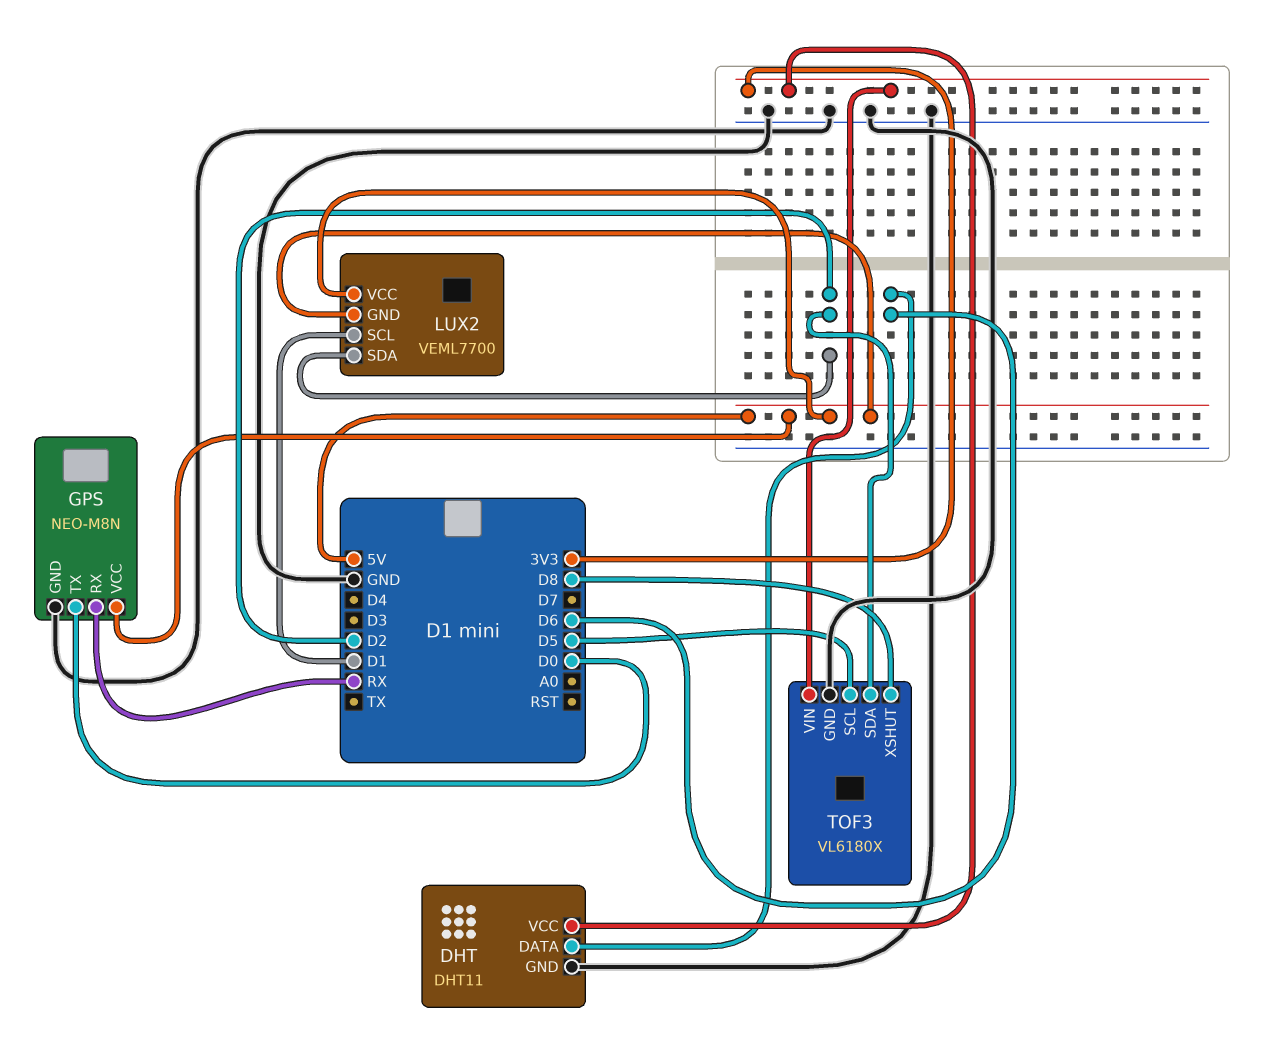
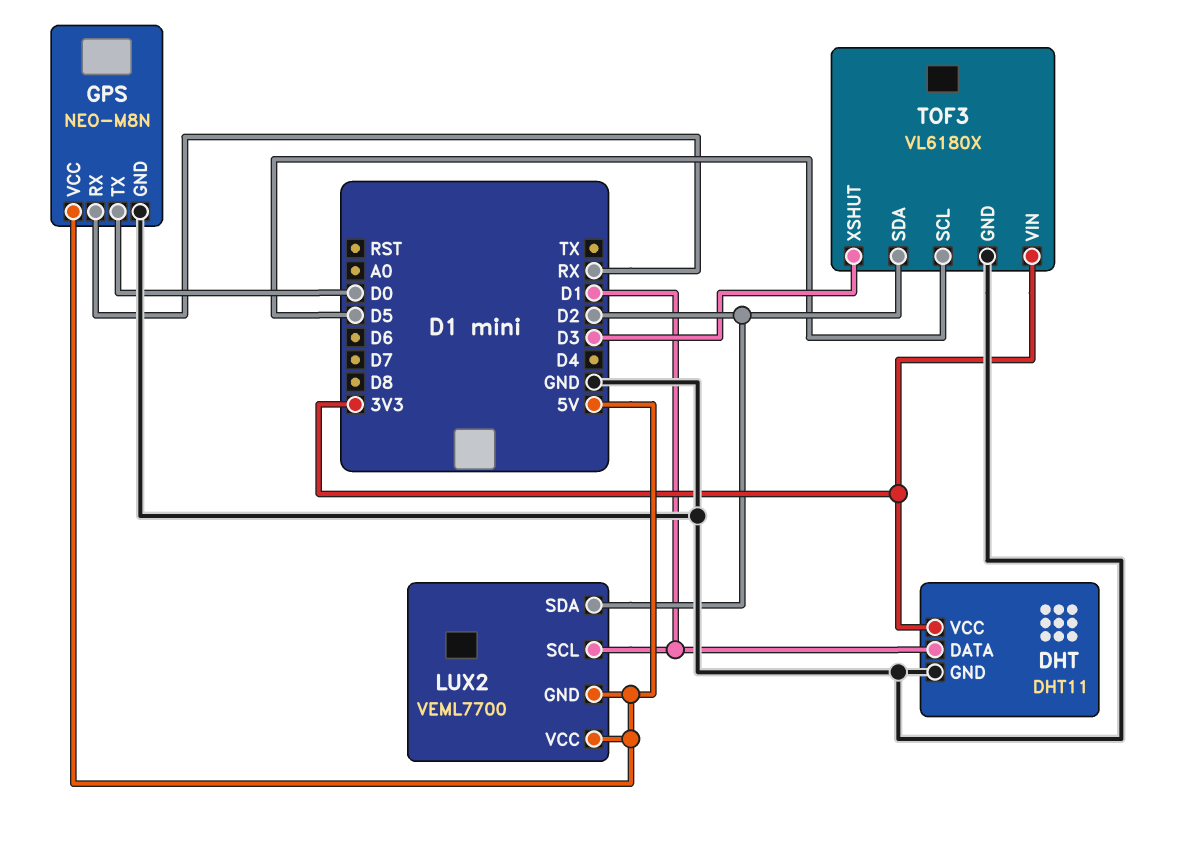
DHT pin DATA: D6 -> D1
TOF3 pin XSHUT: D8 -> D3

